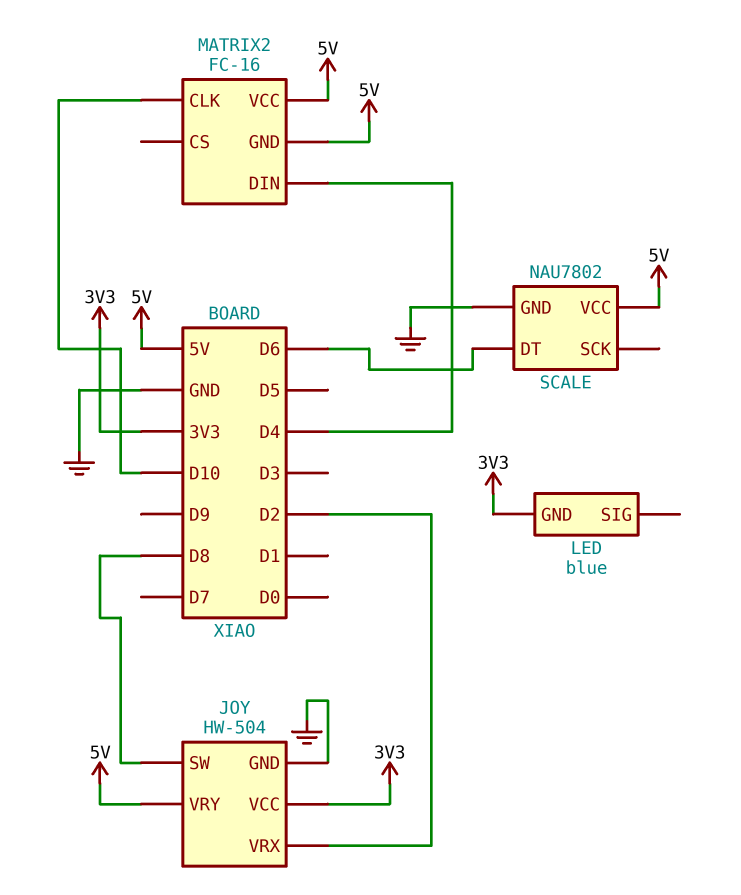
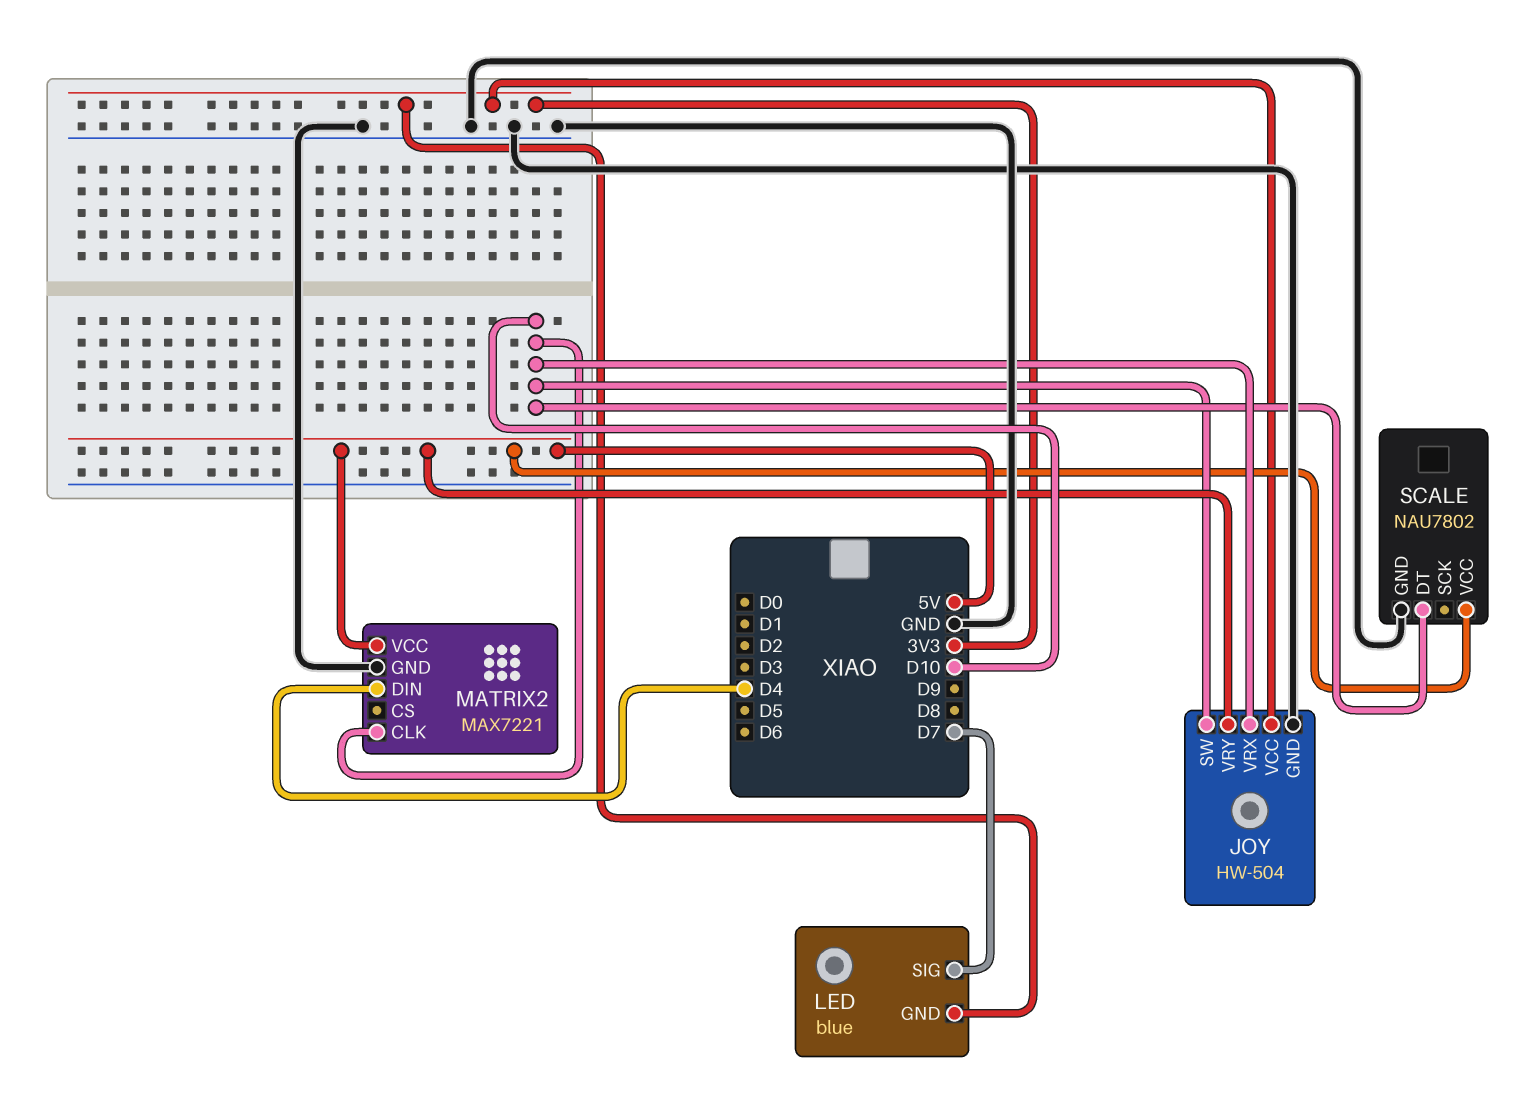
JOY pin SW: D8 -> D10
JOY pin VRX: D2 -> D10
LED pin SIG: none -> D7
MATRIX2: FC-16 -> MAX7221
MATRIX2 pin GND: 5V -> GND
SCALE pin DT: D6 -> D10

